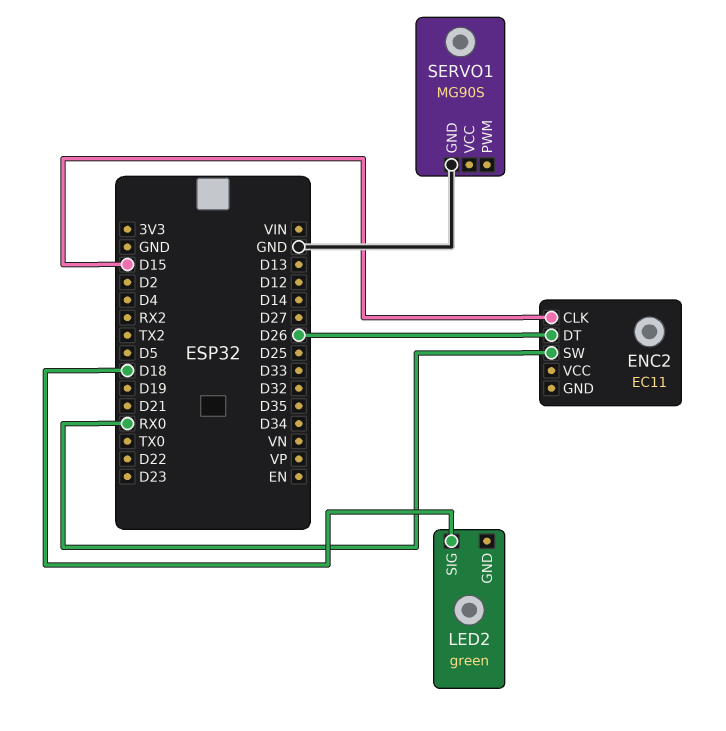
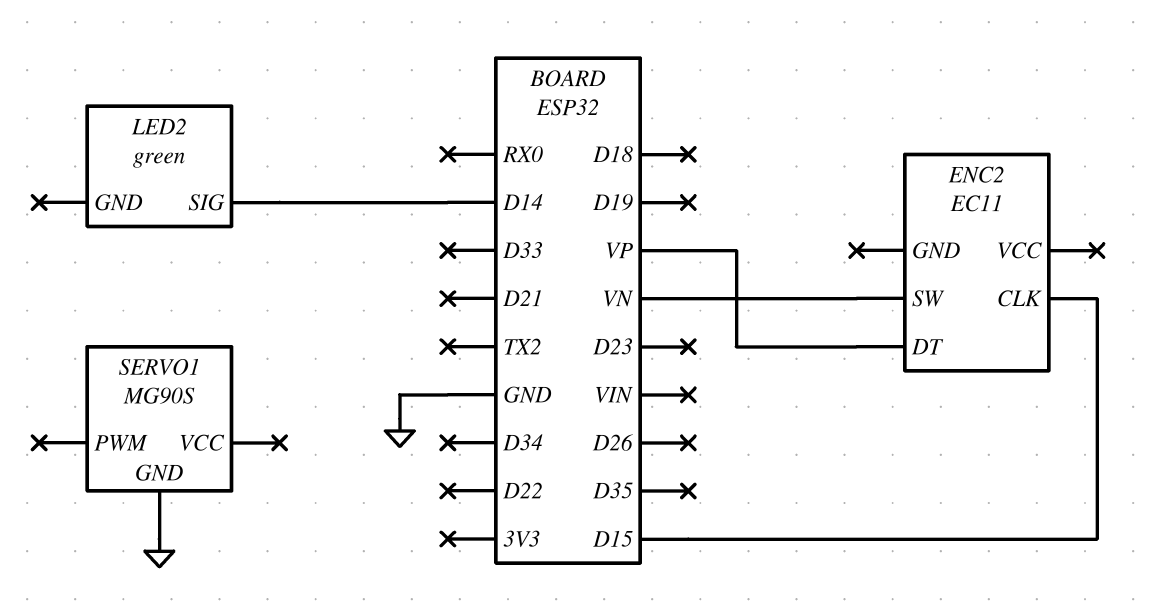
ENC2 pin DT: D26 -> VP
ENC2 pin SW: RX0 -> VN
LED2 pin SIG: D18 -> D14

